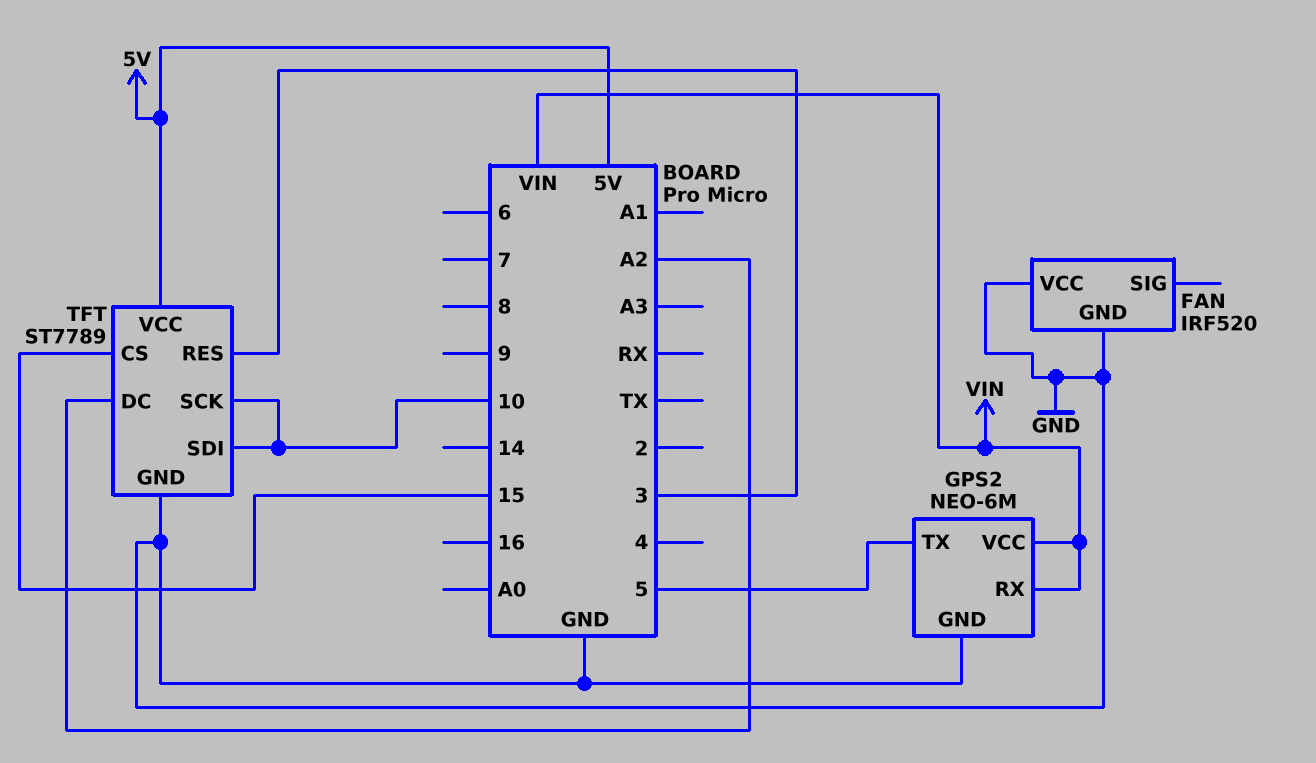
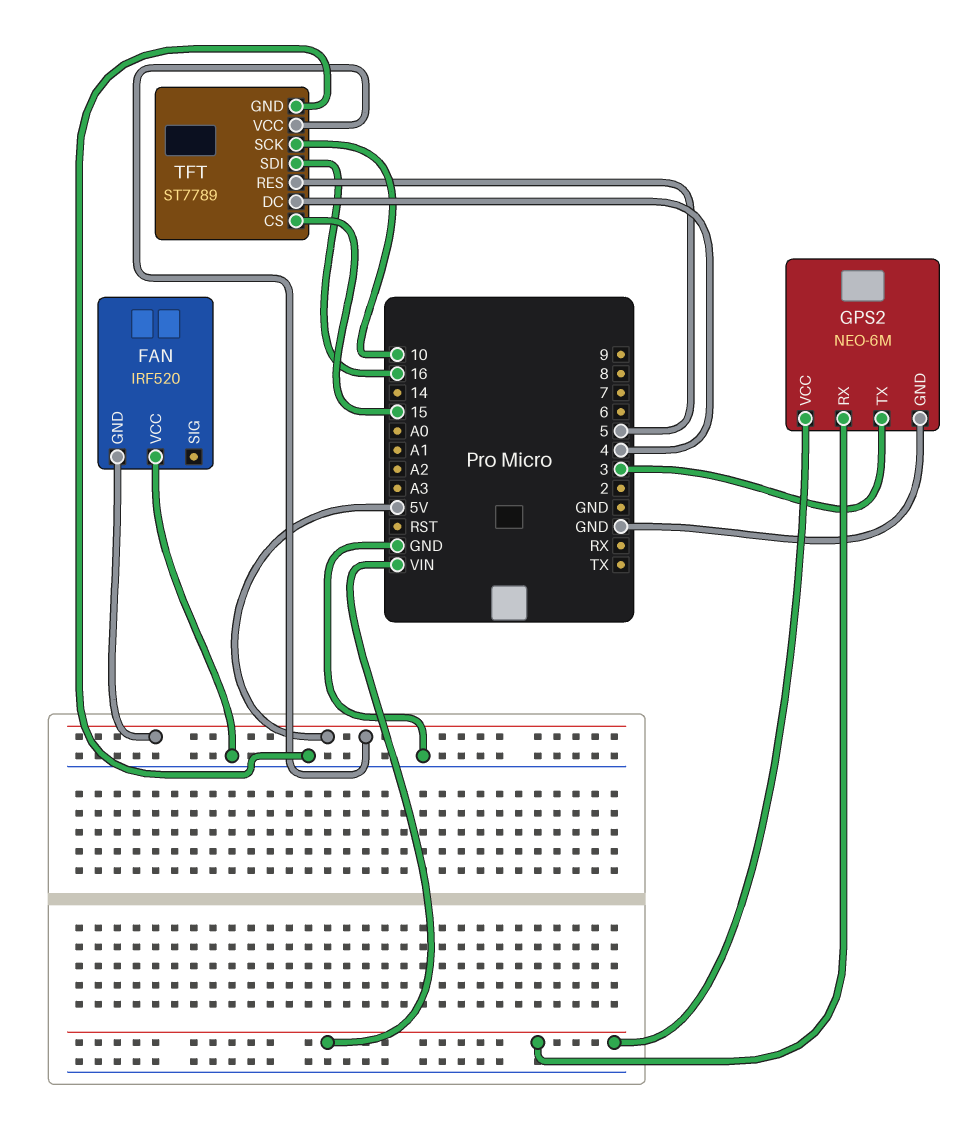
FAN pin GND: GND -> 5V
GPS2 pin TX: 5 -> 3
TFT pin DC: A2 -> 4
TFT pin RES: 3 -> 5
TFT pin SDI: 10 -> 16

